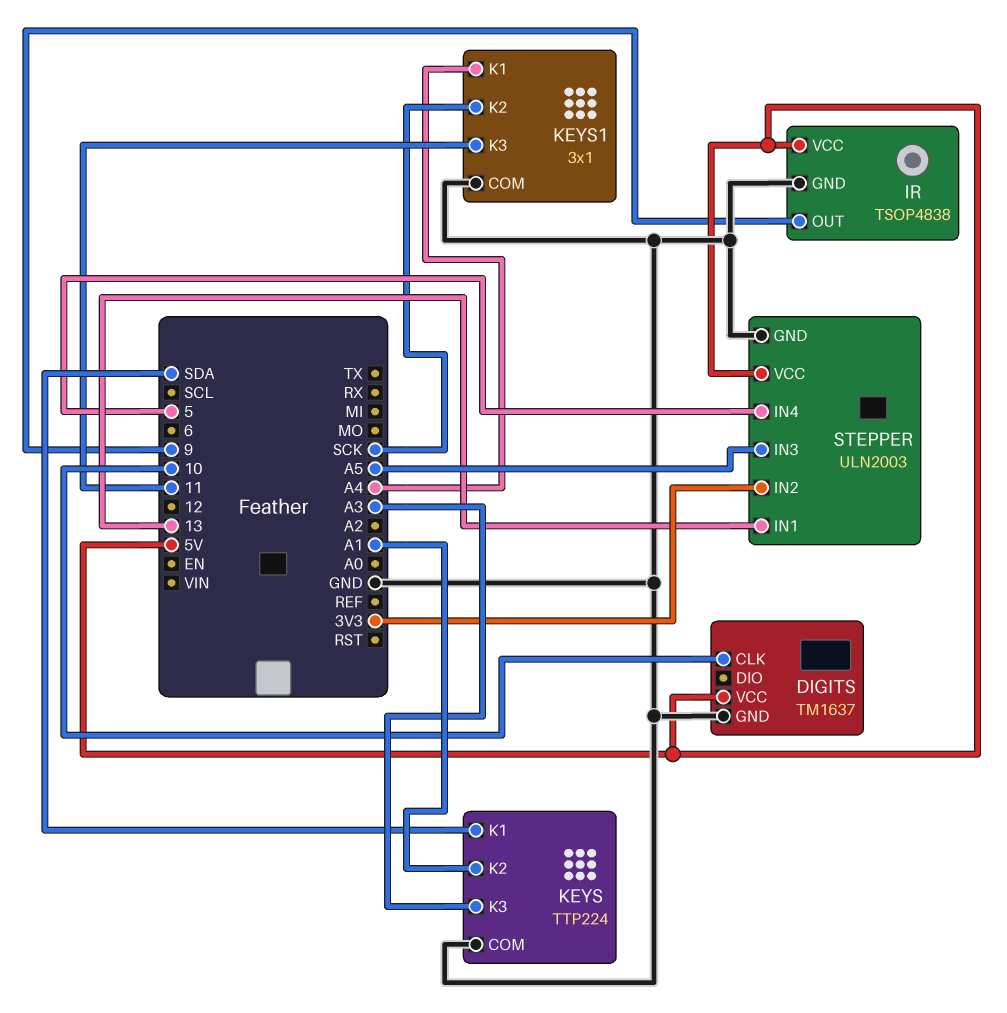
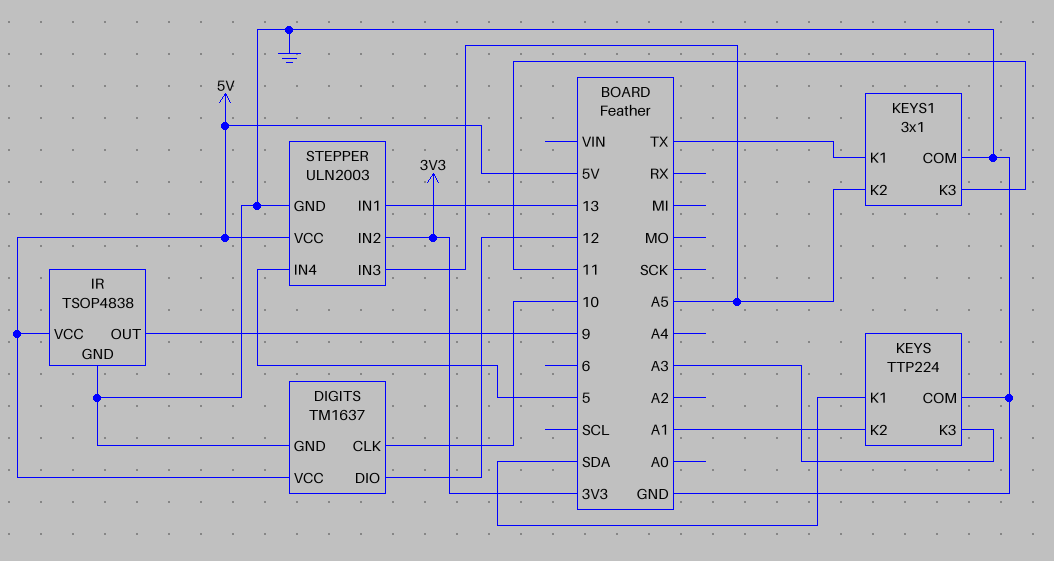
DIGITS pin DIO: none -> 12
KEYS1 pin K1: A4 -> TX
KEYS1 pin K2: SCK -> A5

